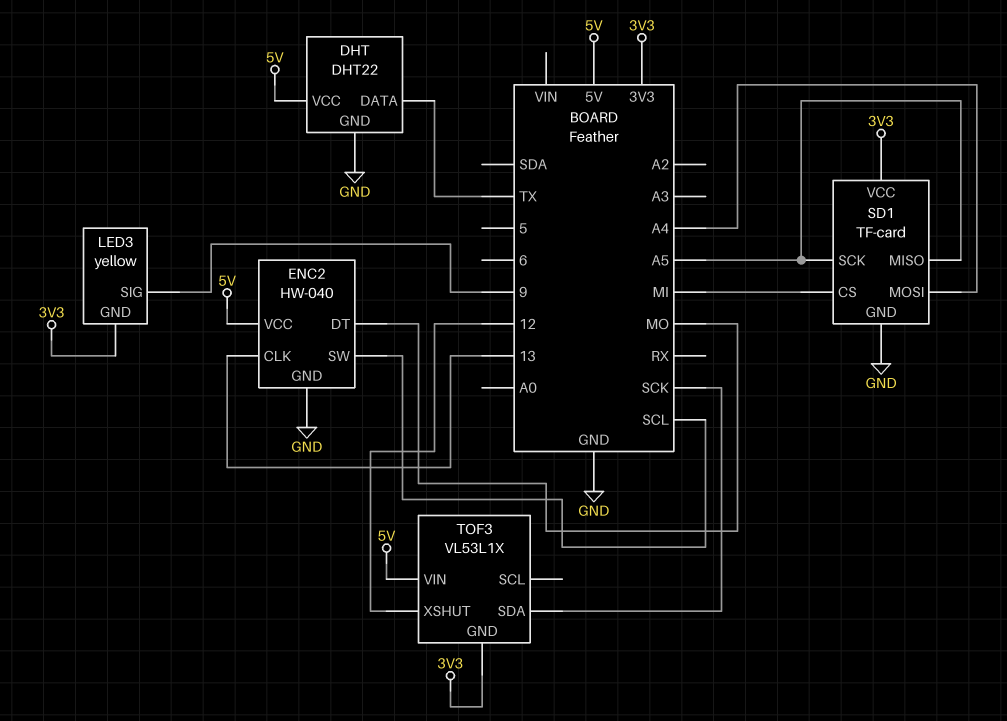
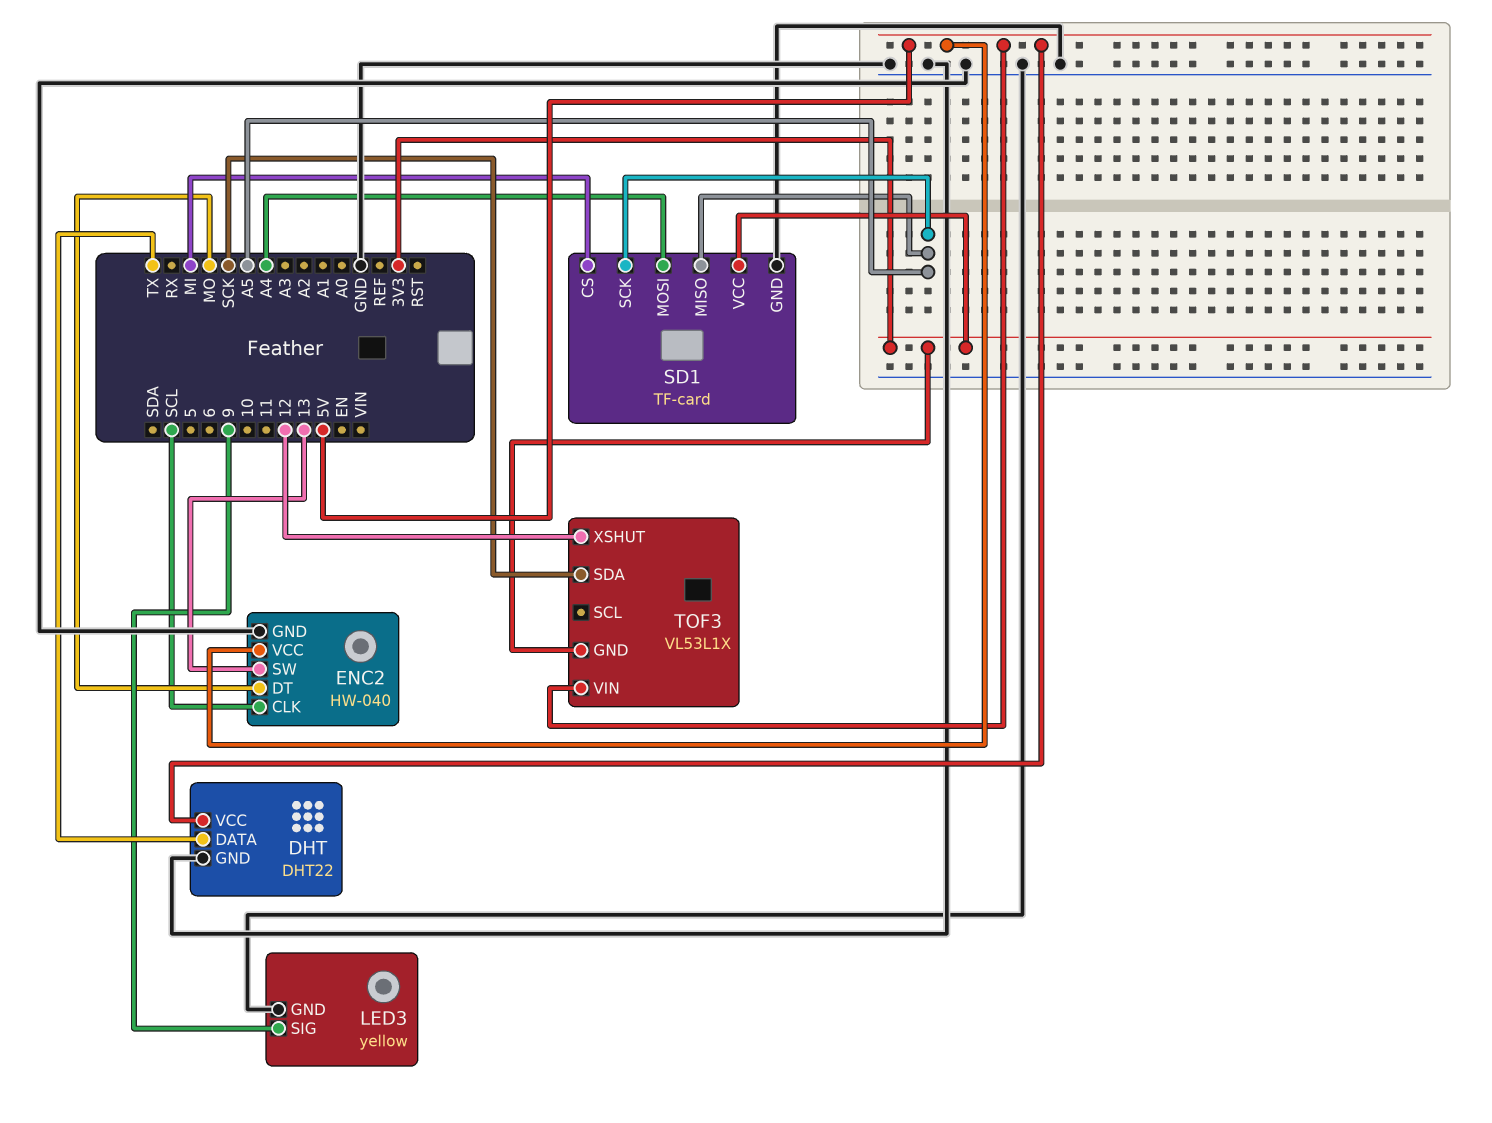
ENC2 pin CLK: 13 -> SCL
ENC2 pin SW: SCL -> 13
LED3 pin GND: 3V3 -> GND

